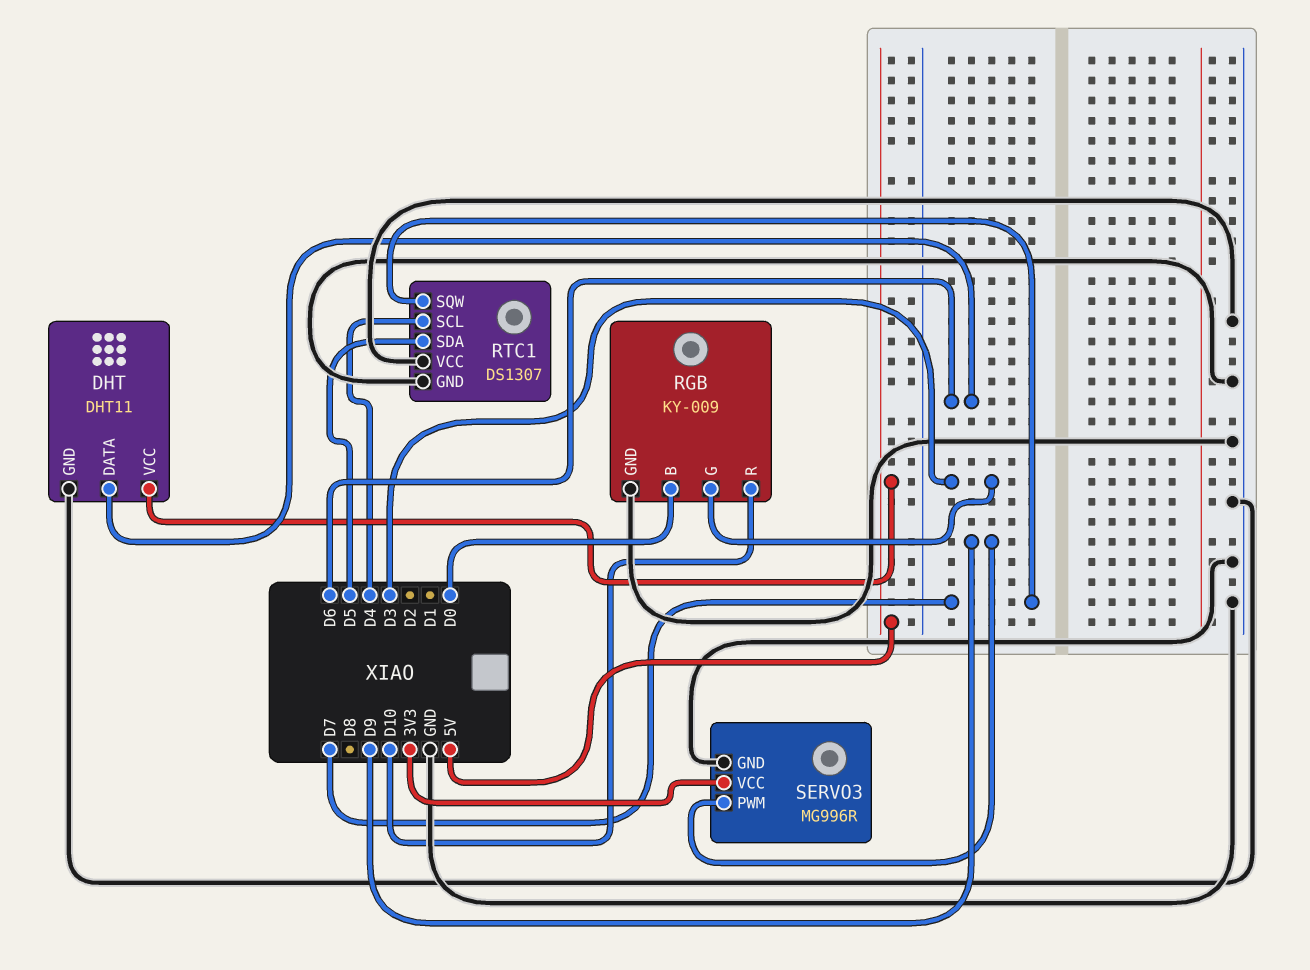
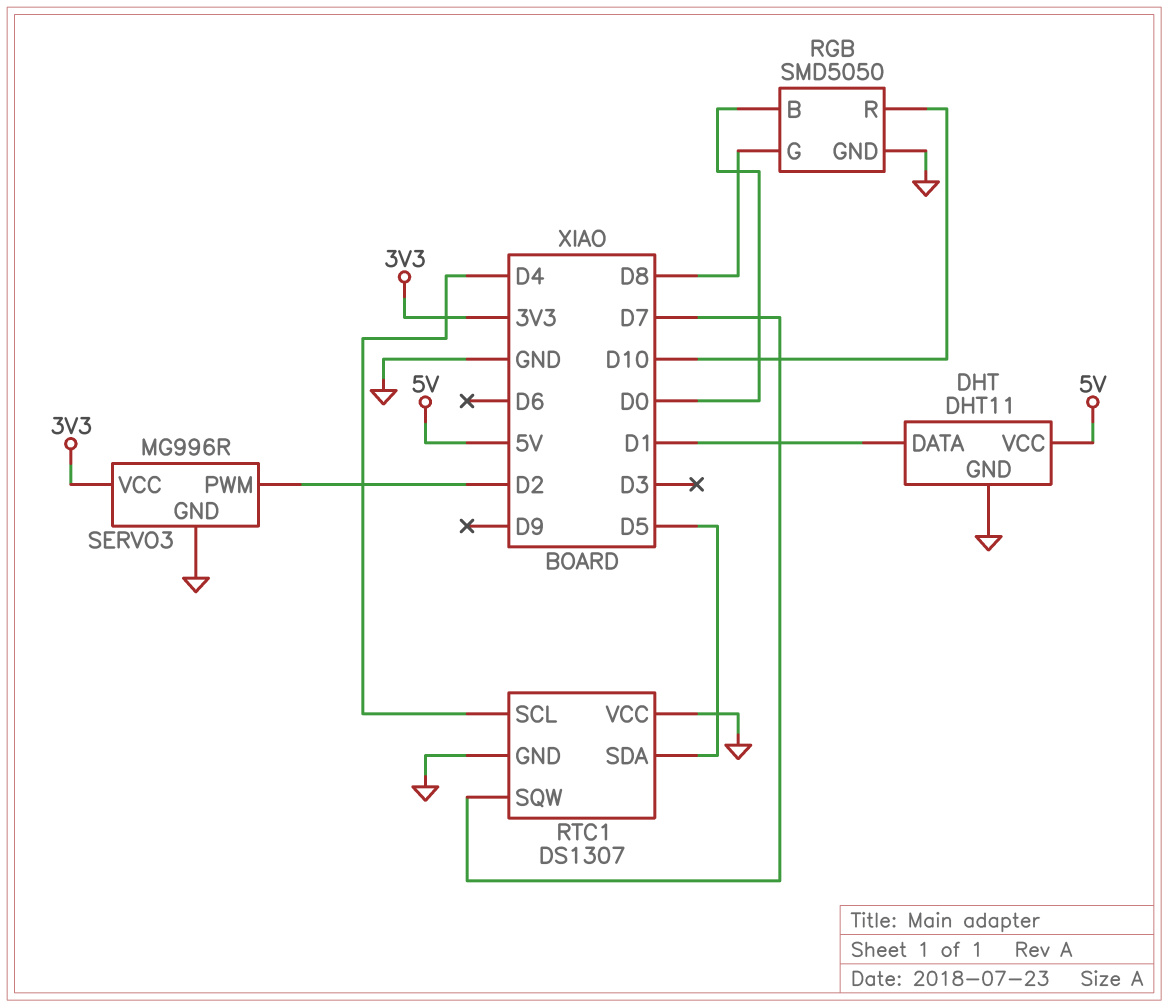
DHT pin DATA: D6 -> D1
RGB: KY-009 -> SMD5050
RGB pin G: D3 -> D8
SERVO3 pin PWM: D9 -> D2

